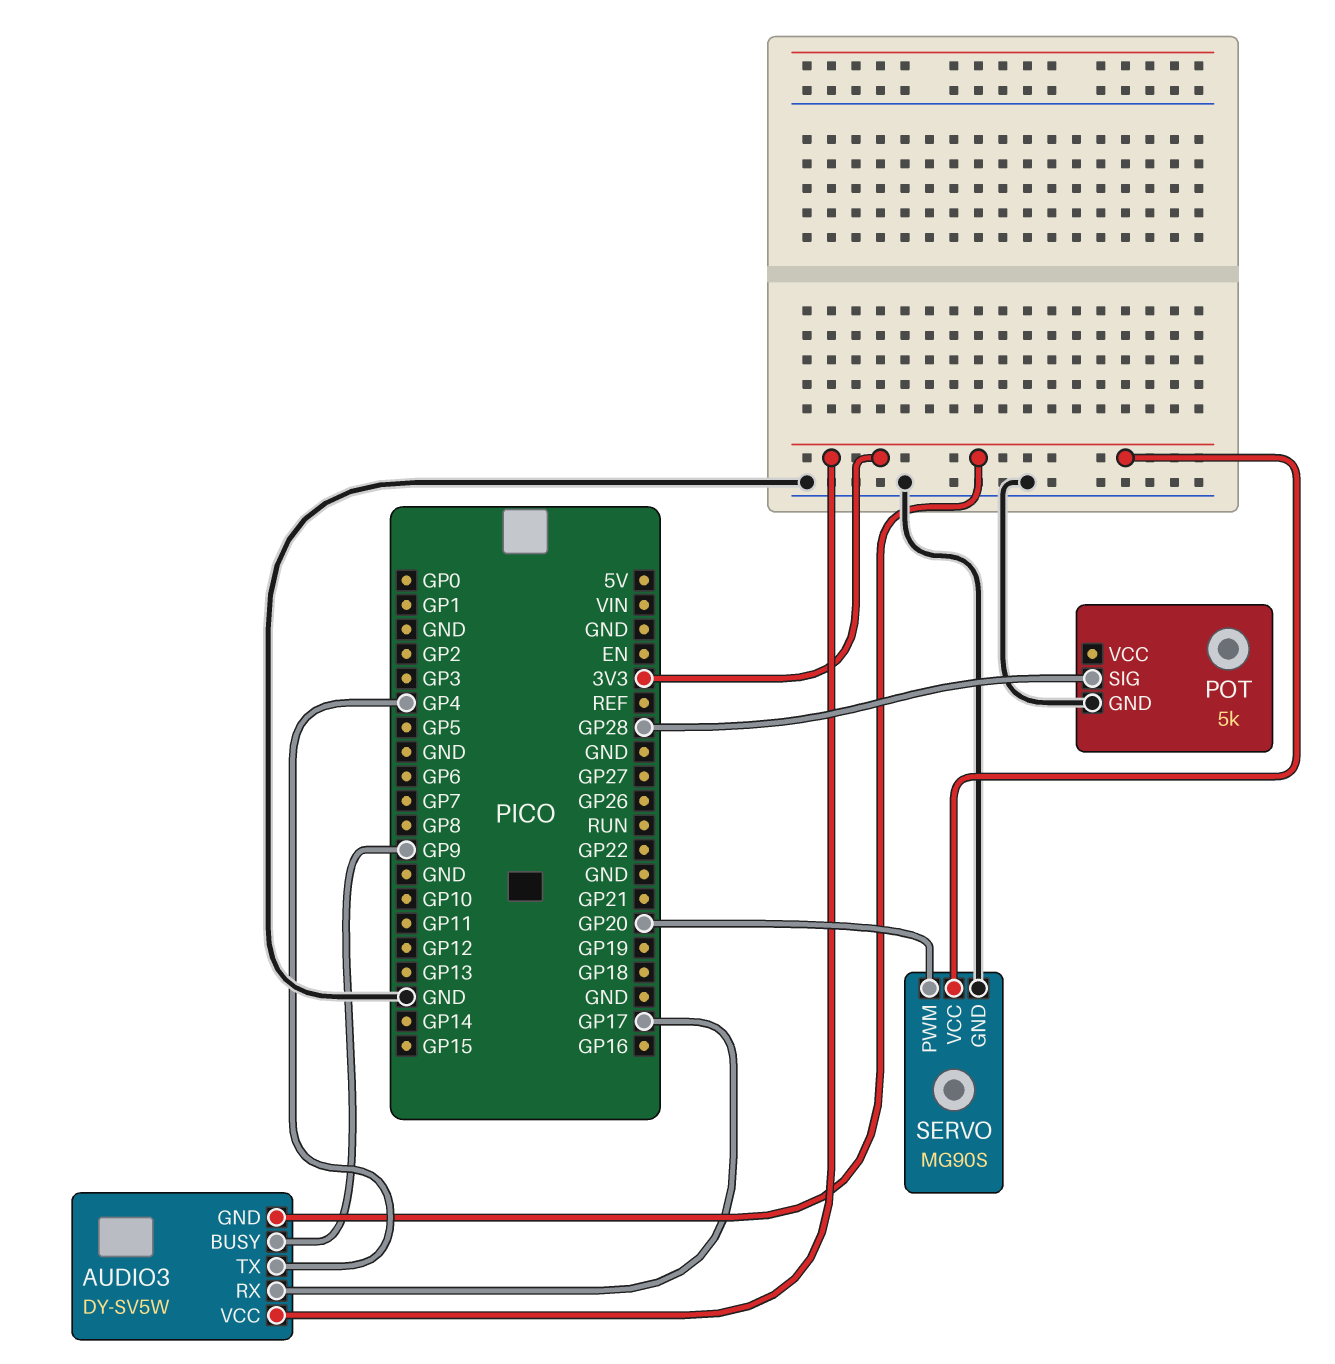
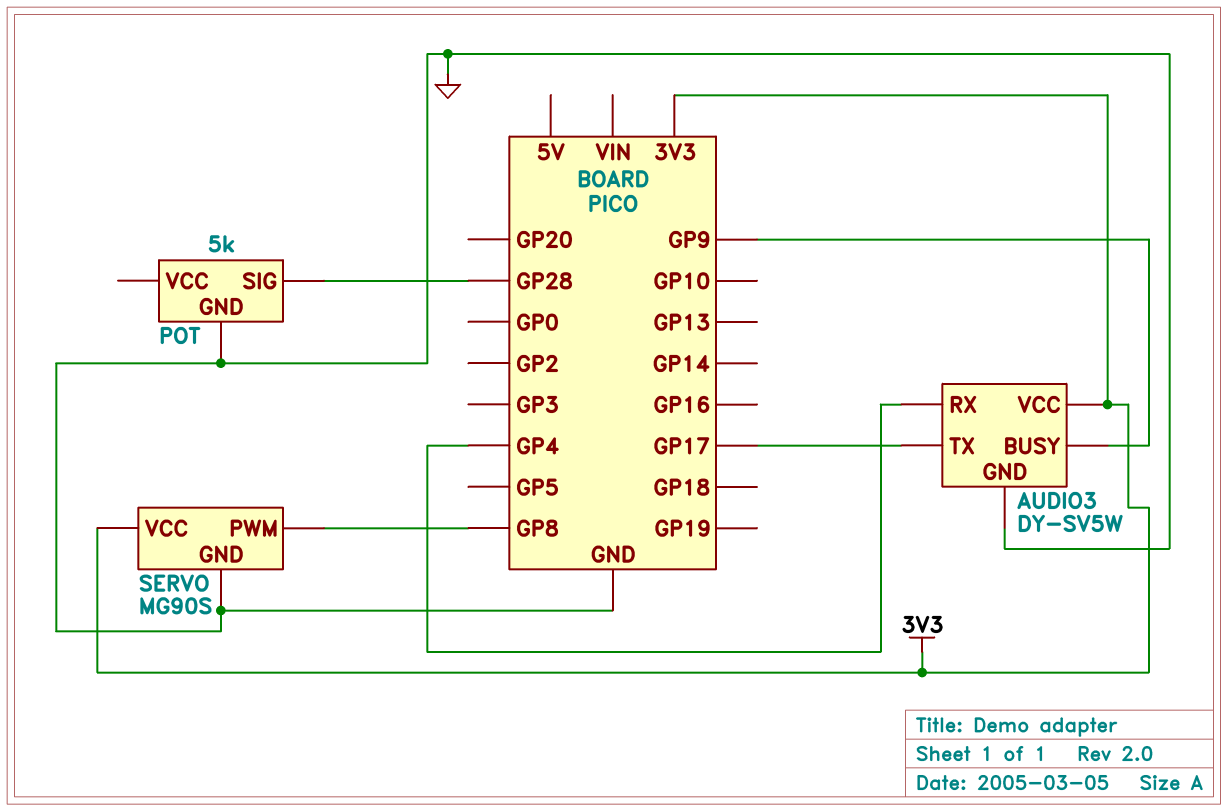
AUDIO3 pin GND: 3V3 -> GND
AUDIO3 pin RX: GP17 -> GP4
AUDIO3 pin TX: GP4 -> GP17
SERVO pin PWM: GP20 -> GP8

